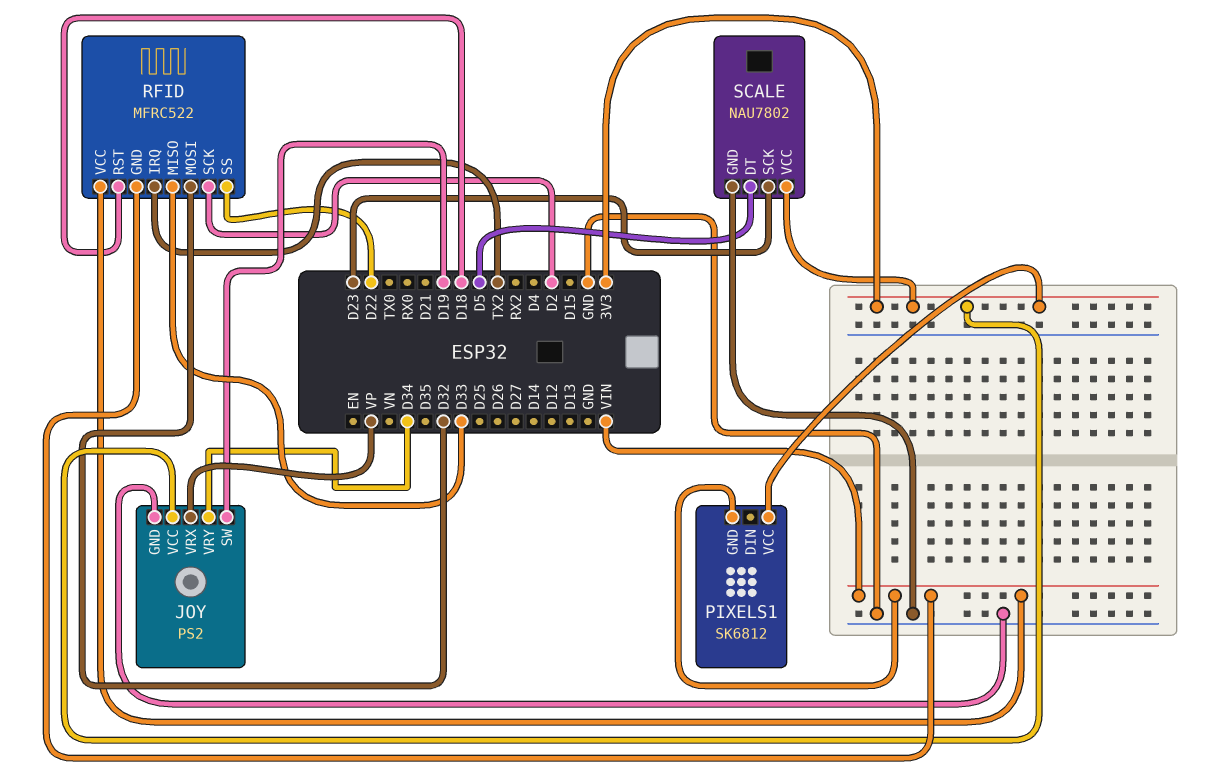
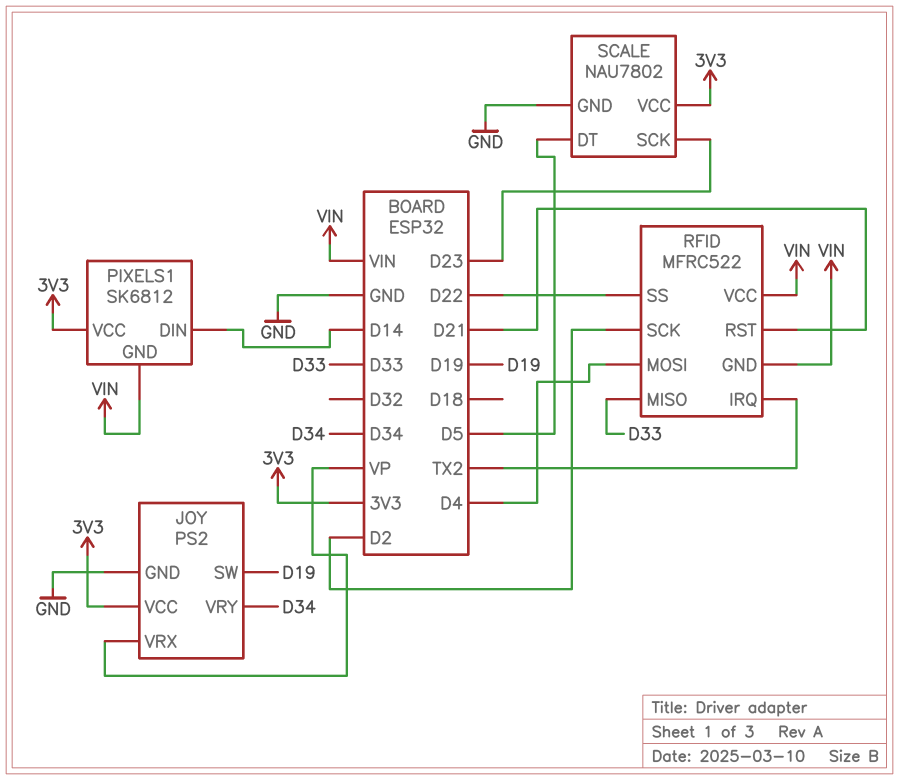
PIXELS1 pin DIN: none -> D14
RFID pin MOSI: D32 -> D4
RFID pin RST: D18 -> D21

